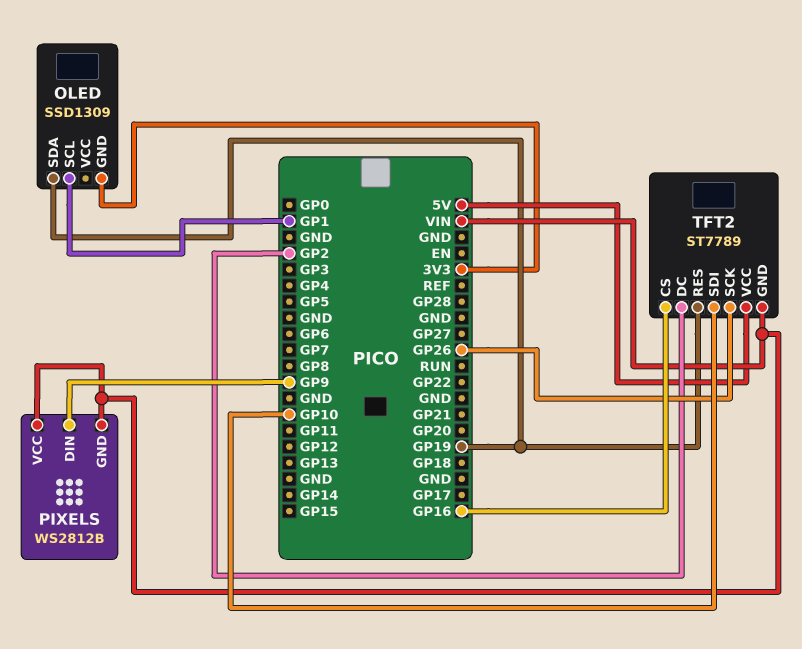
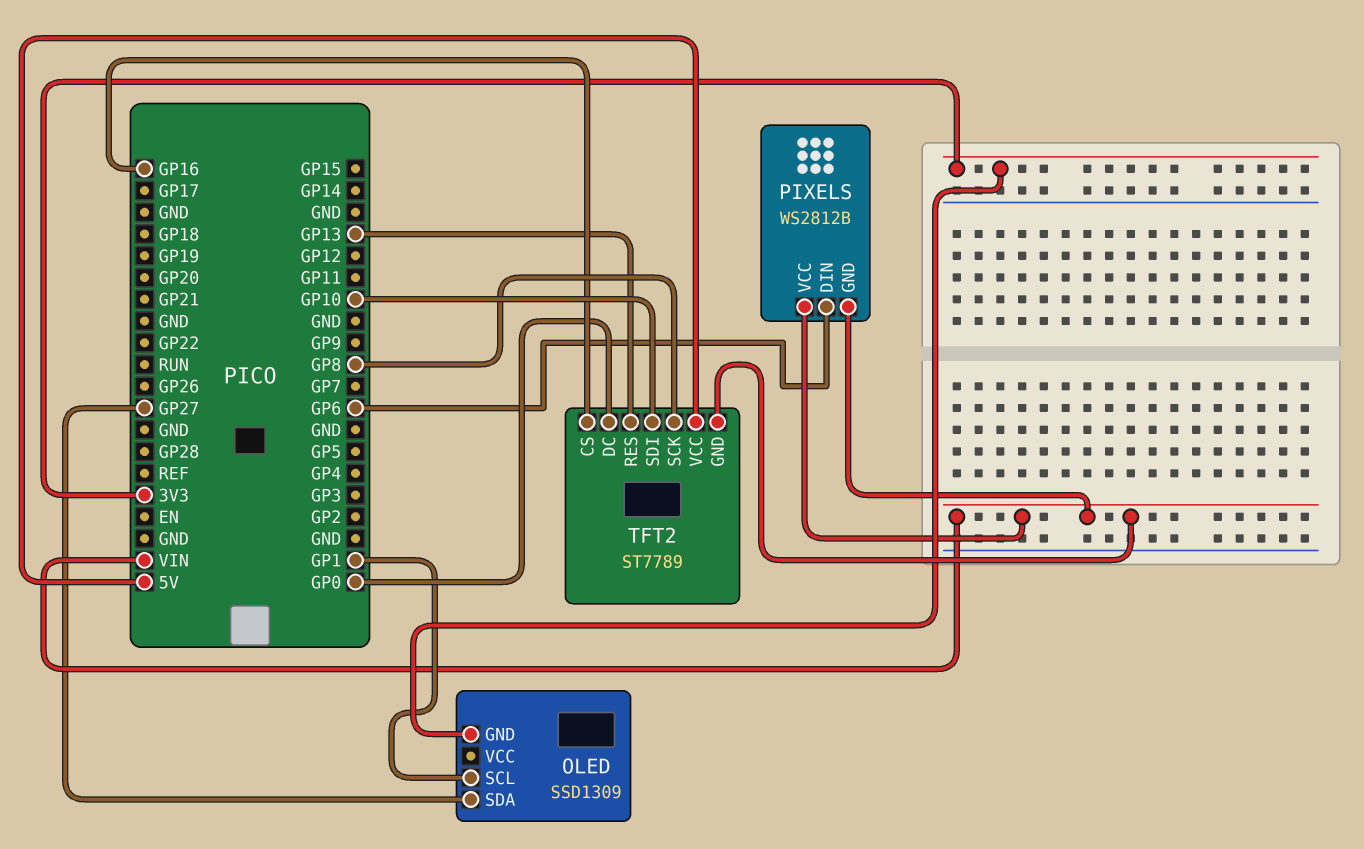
OLED pin SDA: GP19 -> GP27
PIXELS pin DIN: GP9 -> GP6
TFT2 pin DC: GP2 -> GP0
TFT2 pin RES: GP19 -> GP13
TFT2 pin SCK: GP26 -> GP8

